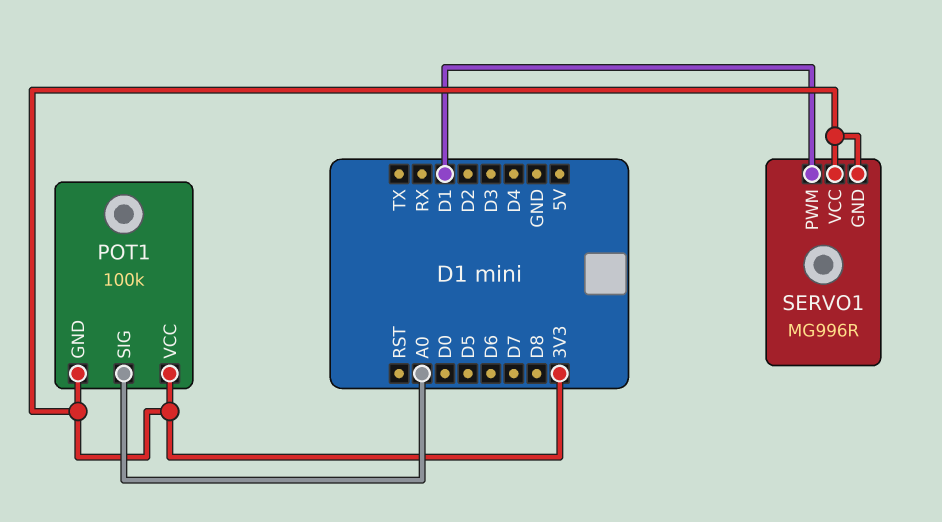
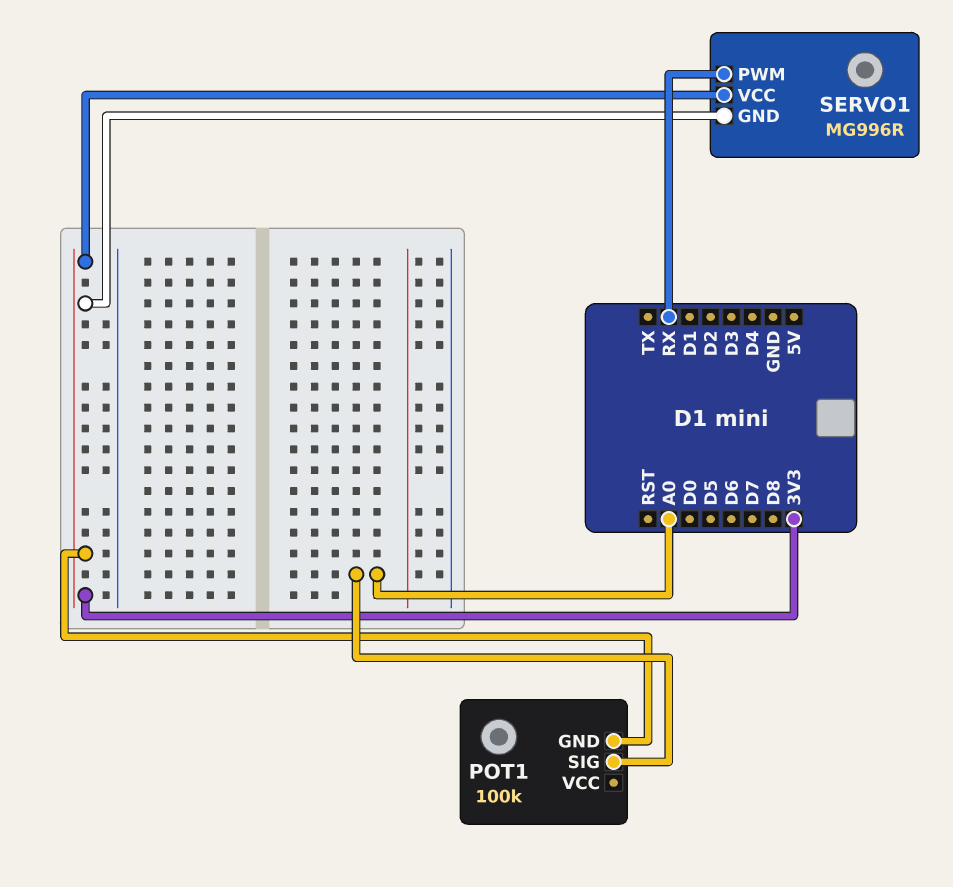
POT1 pin VCC: 3V3 -> none
SERVO1 pin PWM: D1 -> RX

